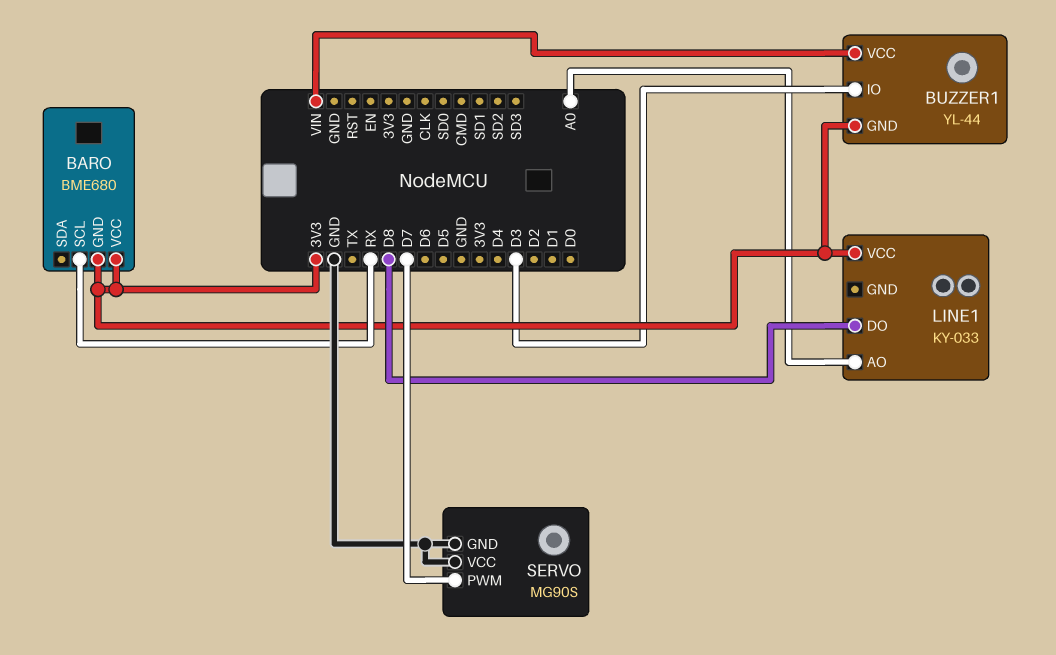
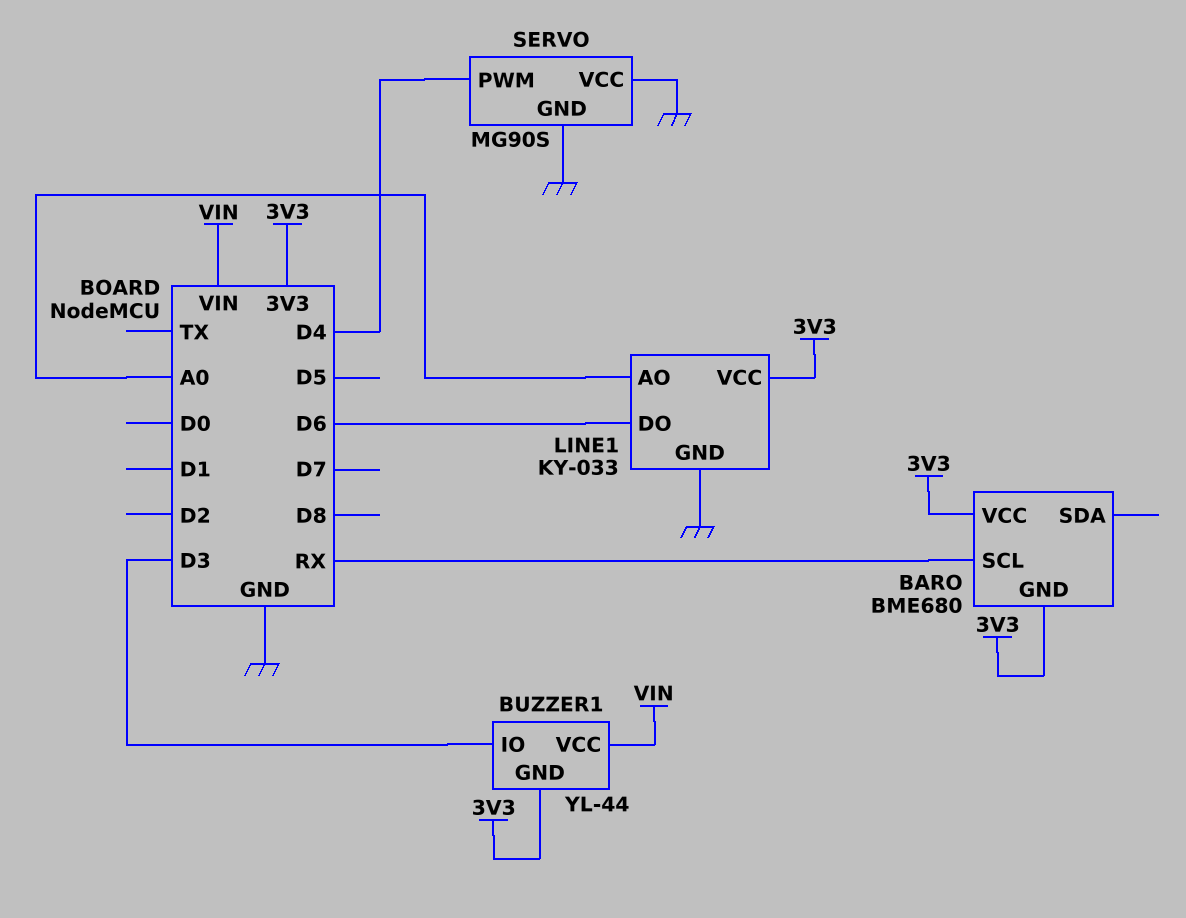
LINE1 pin DO: D8 -> D6
LINE1 pin GND: none -> GND
SERVO pin PWM: D7 -> D4

